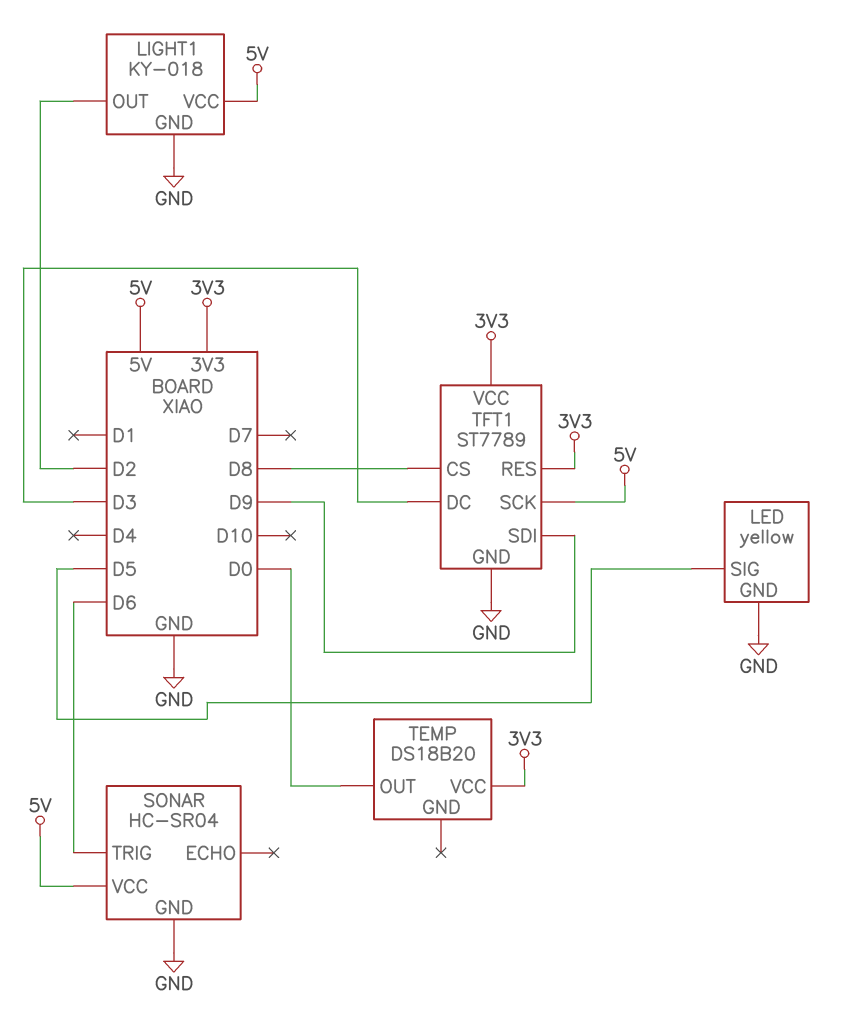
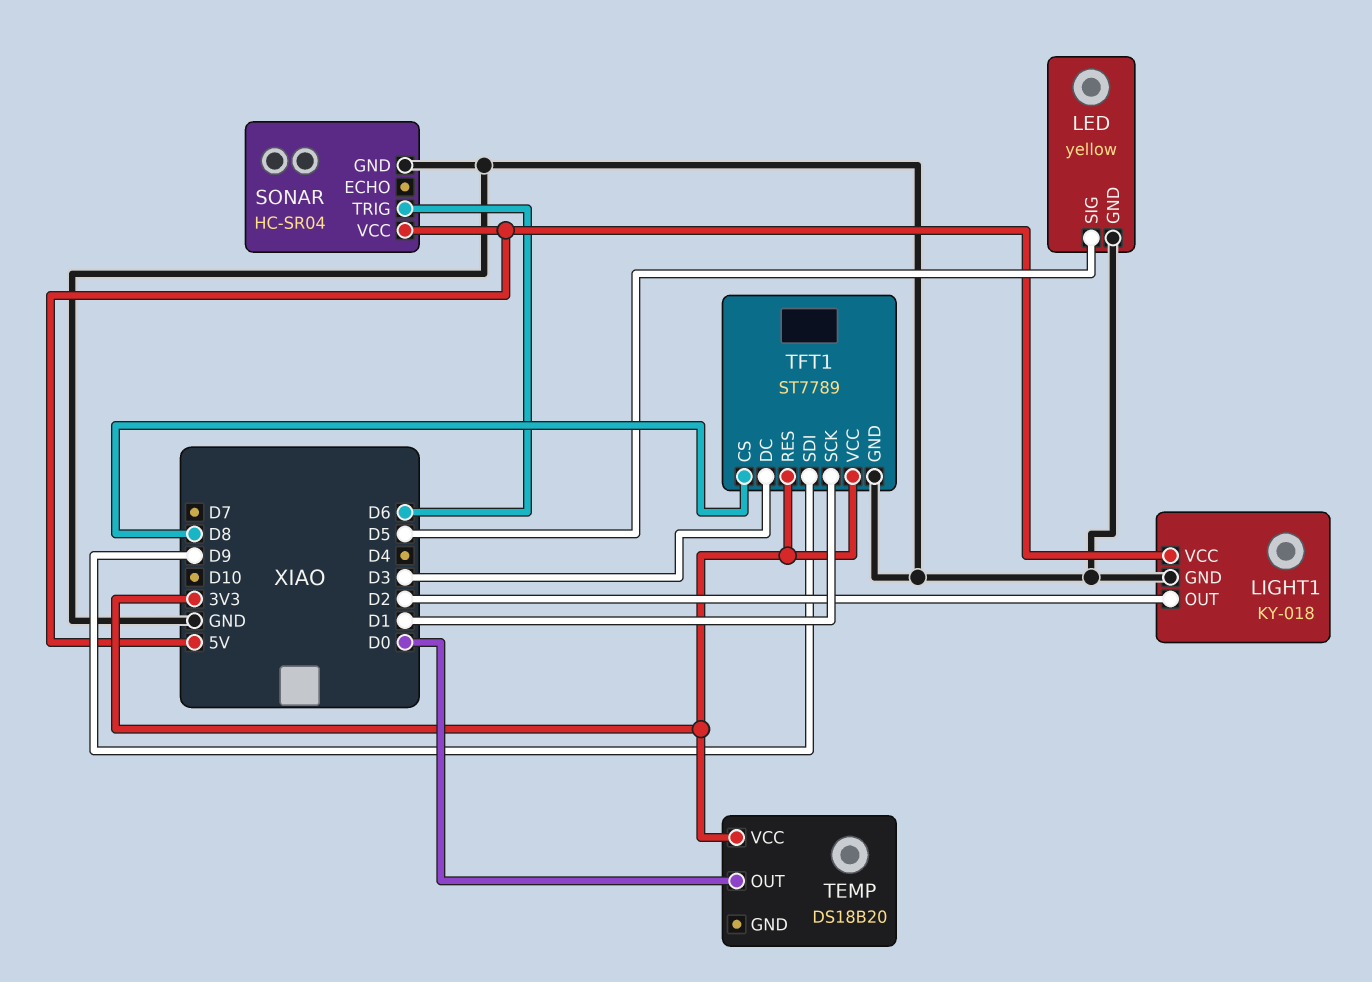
TFT1 pin SCK: 5V -> D1

